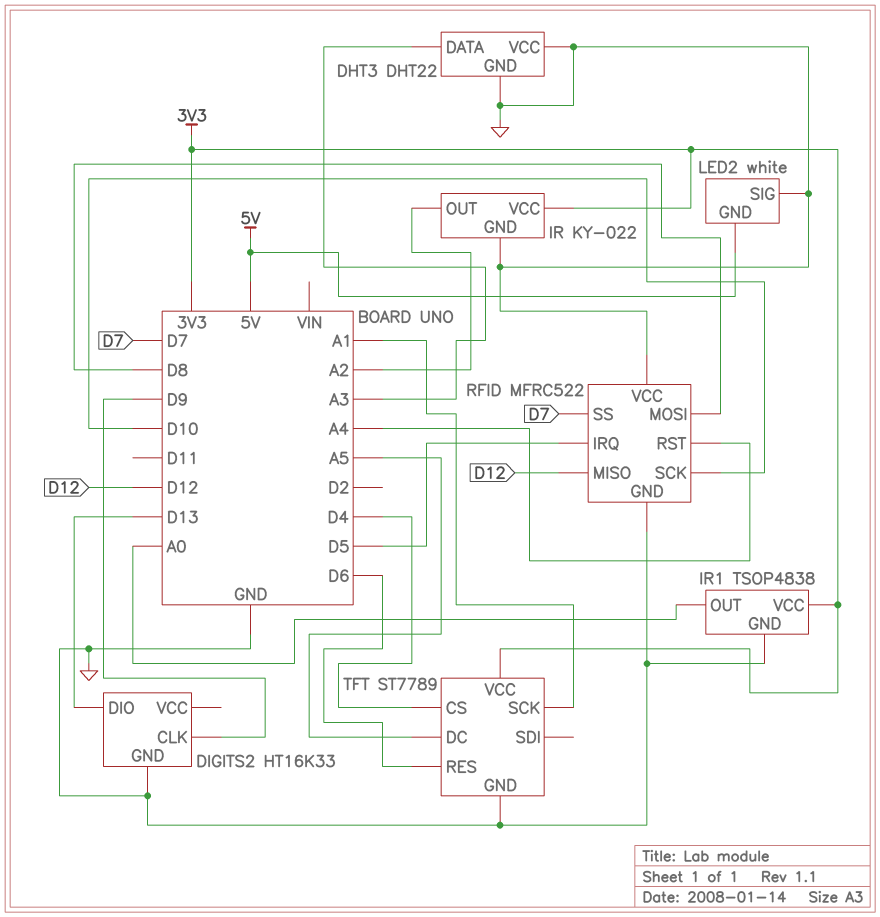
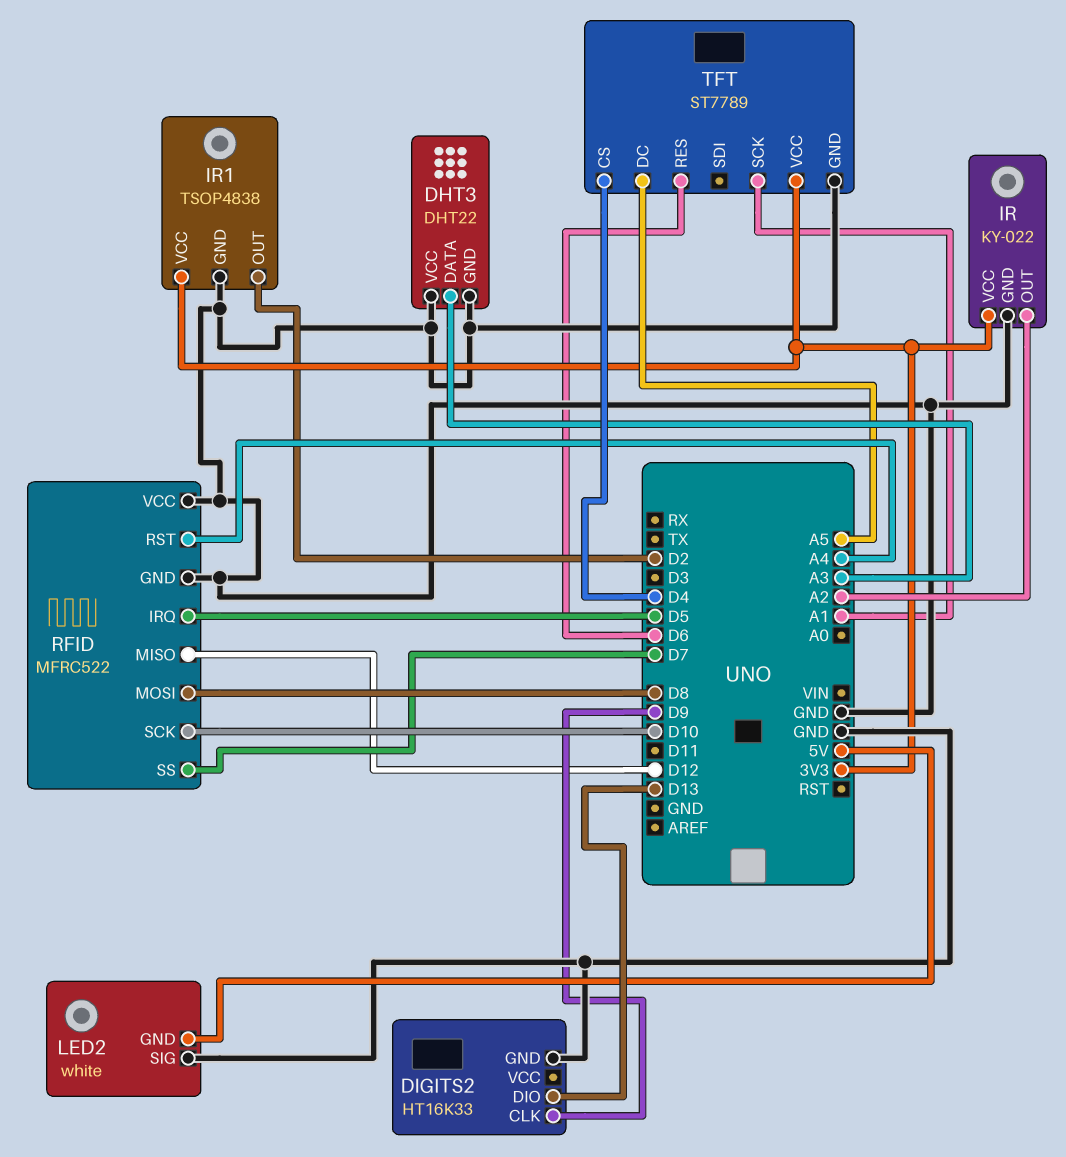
IR1 pin OUT: A0 -> D2

